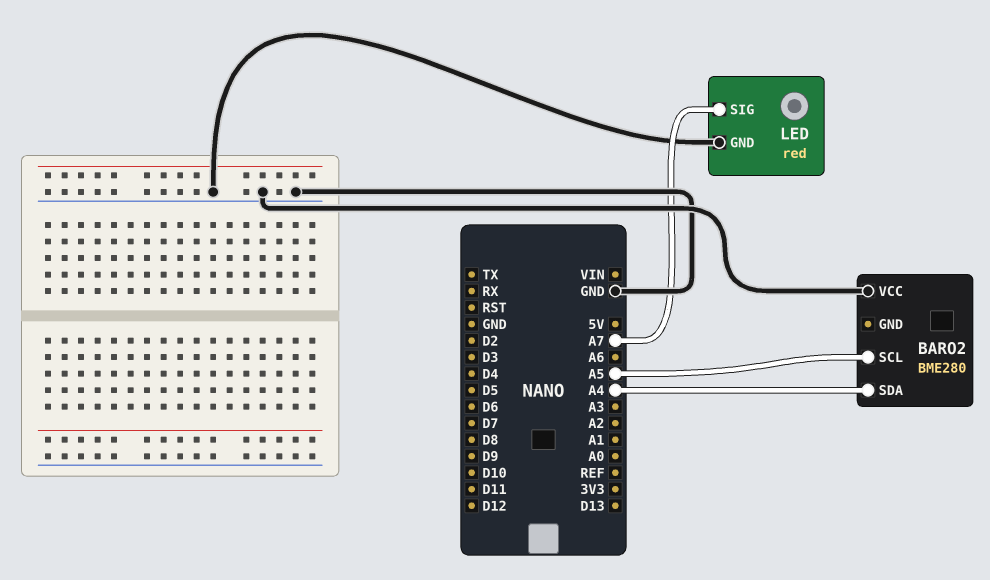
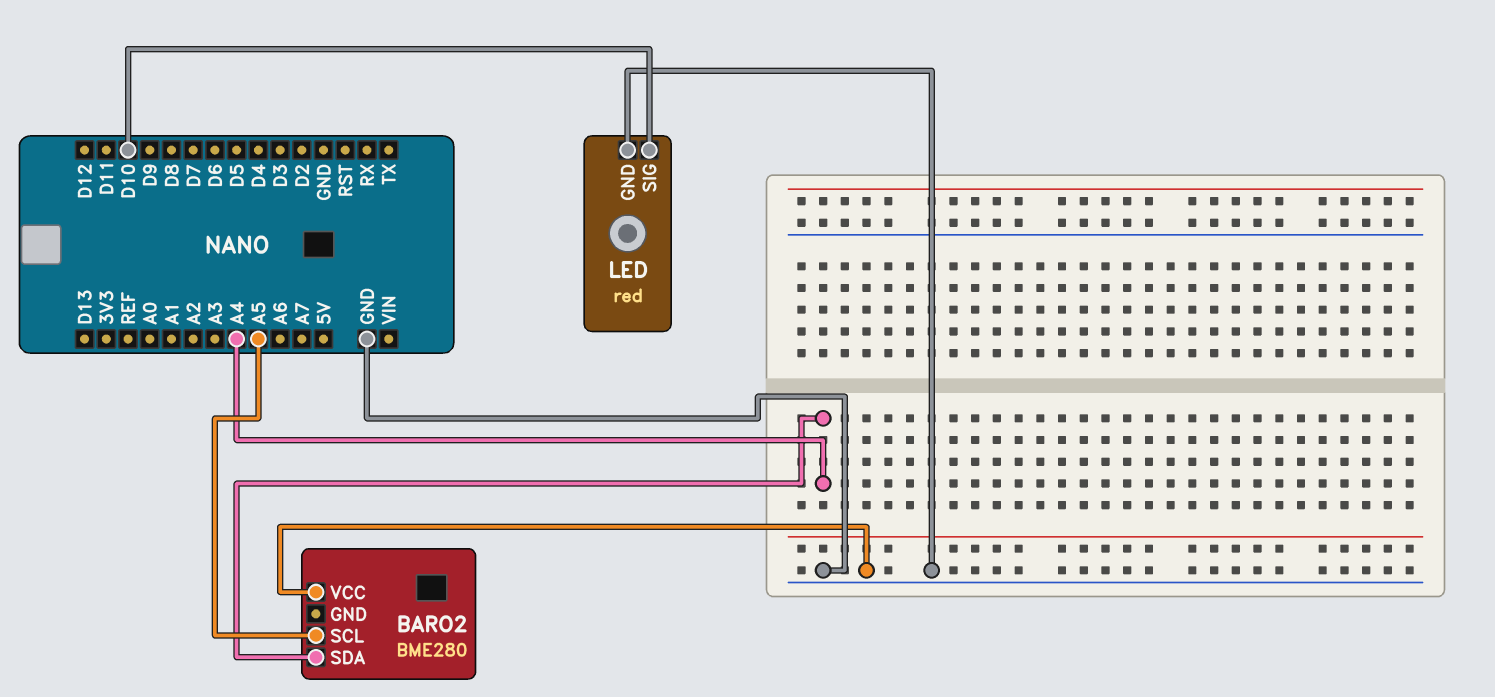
LED pin SIG: A7 -> D10

